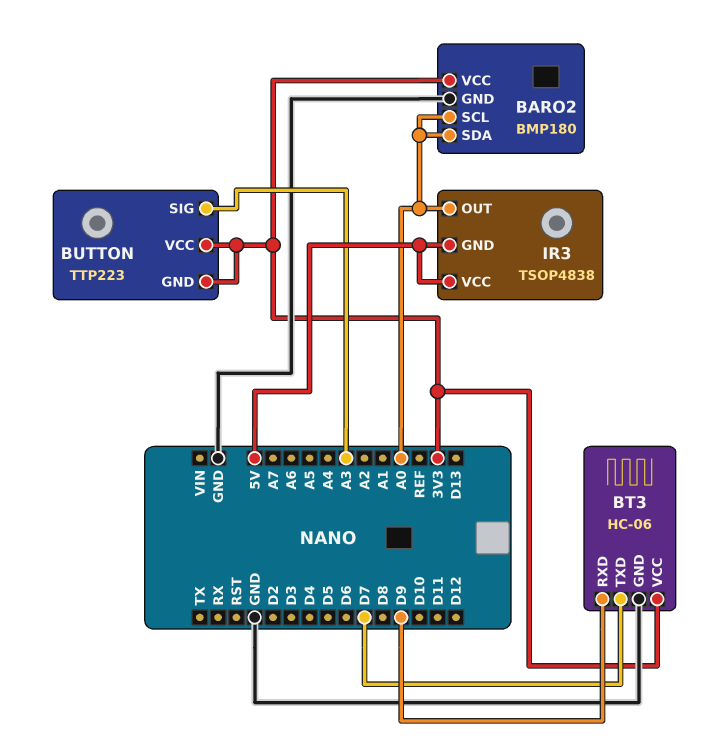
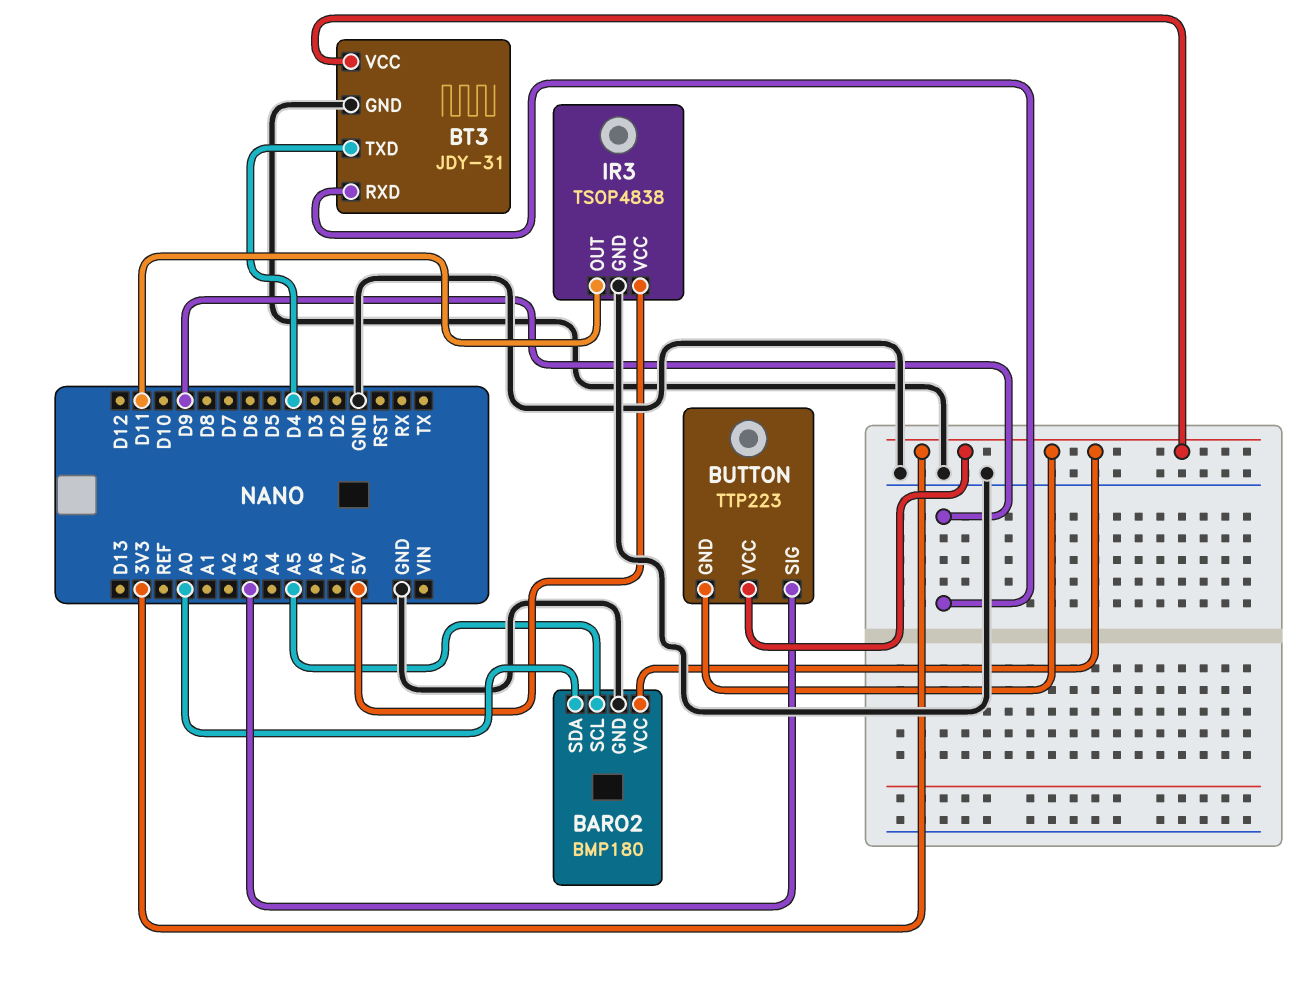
BARO2 pin SCL: A0 -> A5
BT3: HC-06 -> JDY-31
BT3 pin TXD: D7 -> D4
IR3 pin GND: 5V -> GND
IR3 pin OUT: A0 -> D11

